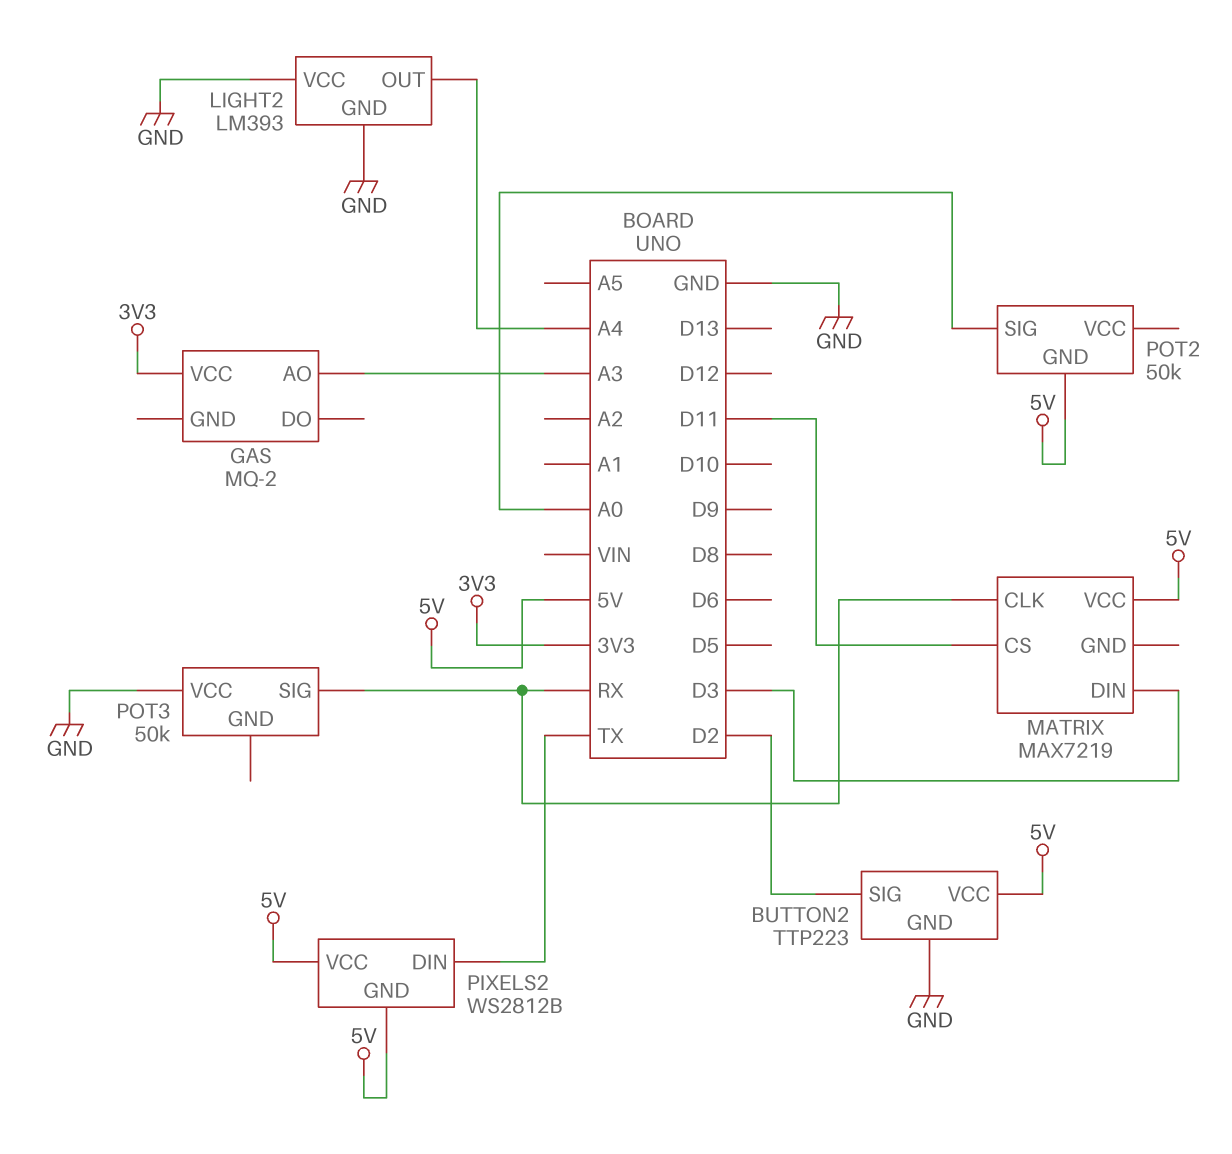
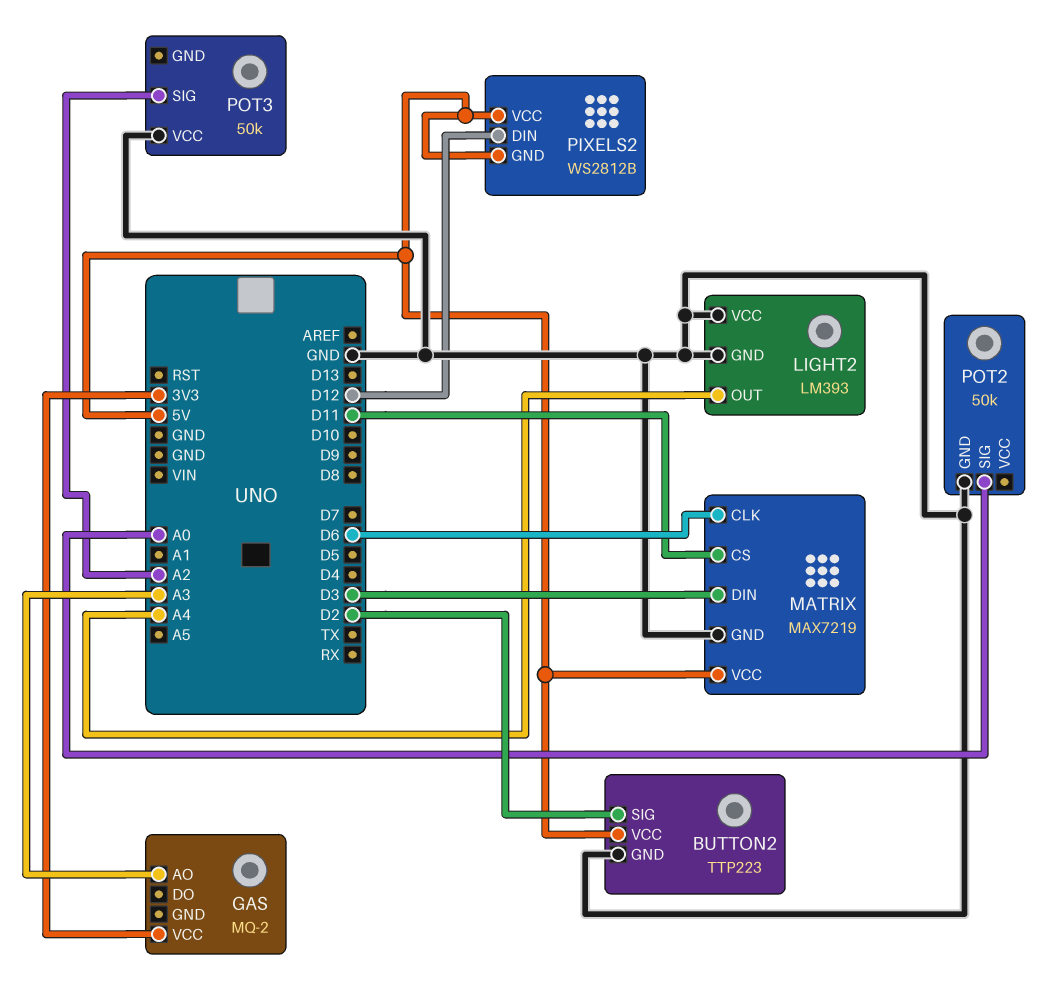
MATRIX pin CLK: RX -> D6
MATRIX pin GND: none -> GND
PIXELS2 pin DIN: TX -> D12
POT2 pin GND: 5V -> GND
POT3 pin SIG: RX -> A2

